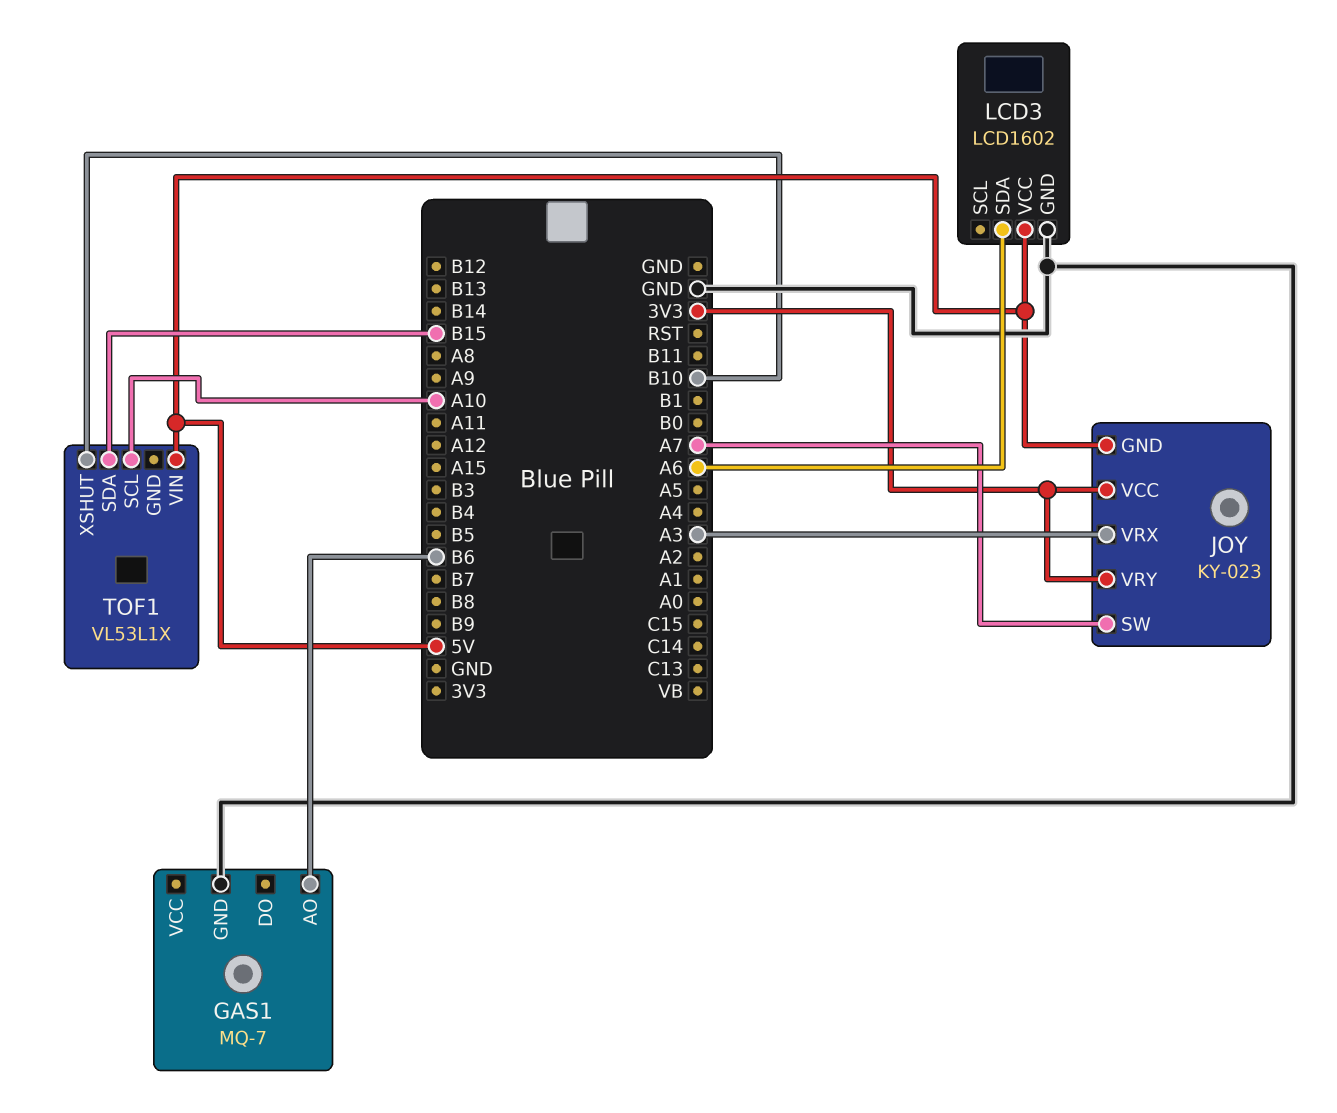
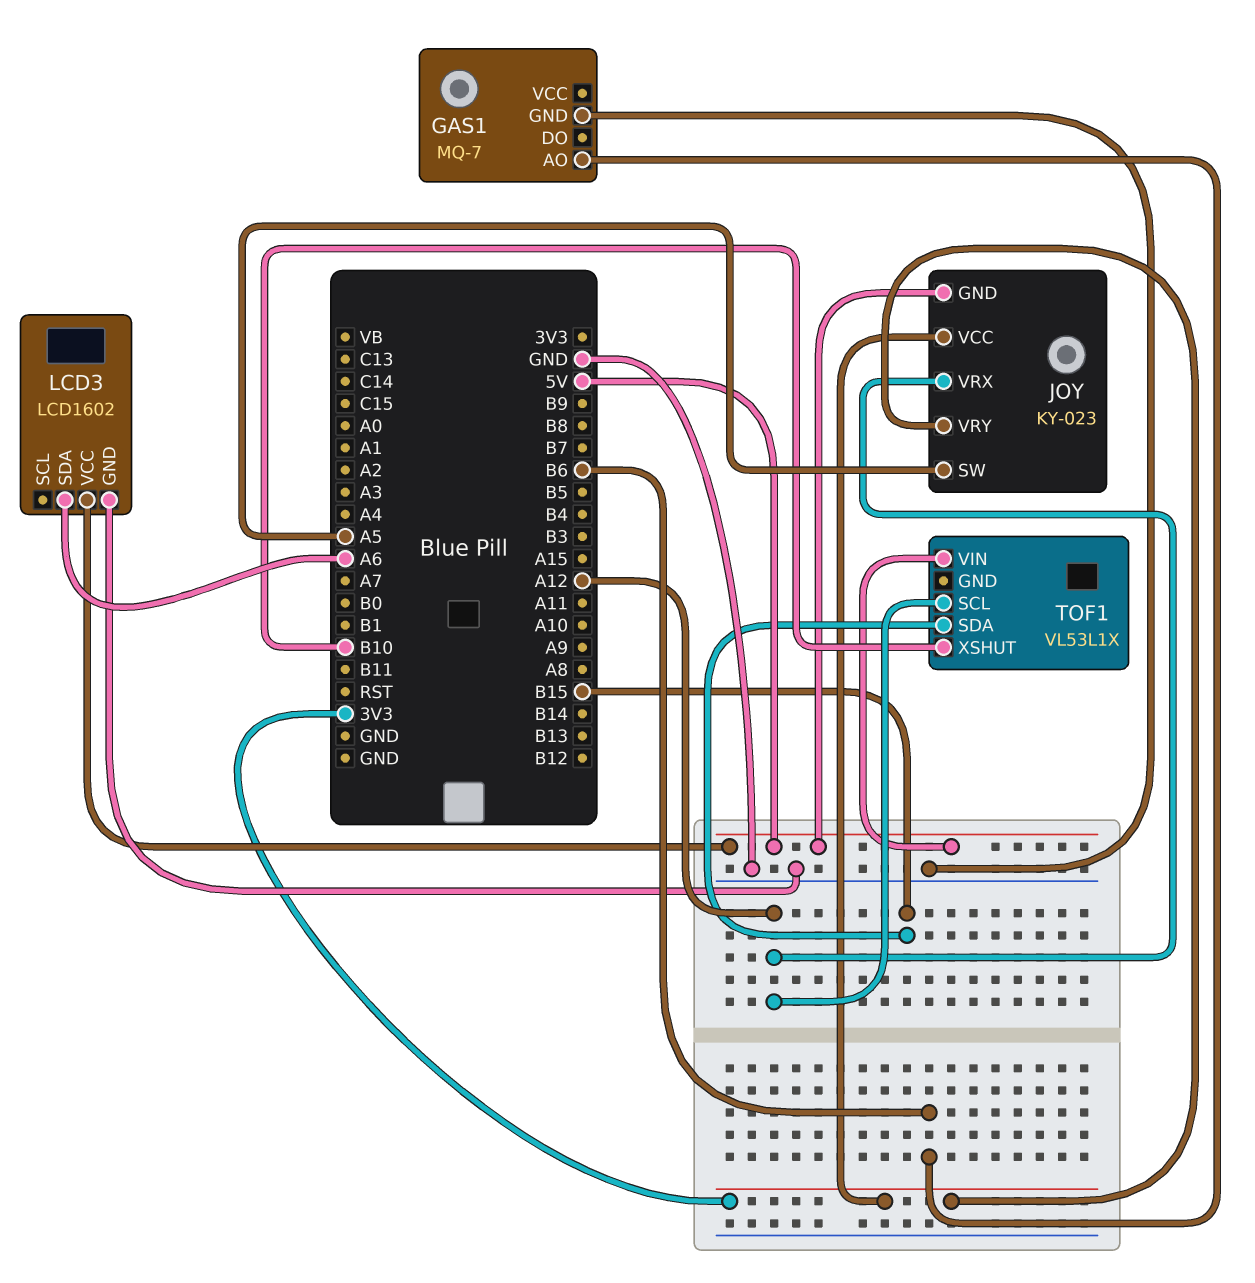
JOY pin SW: A7 -> A5
JOY pin VRX: A3 -> A12
TOF1 pin SCL: A10 -> A12

